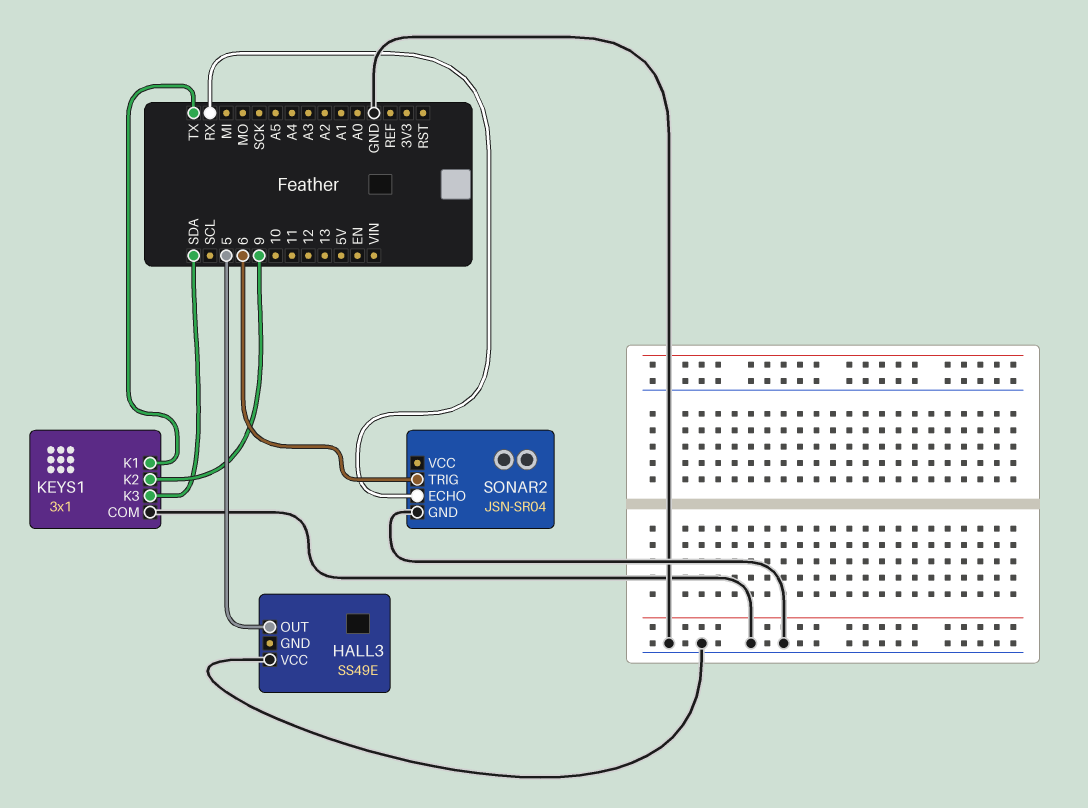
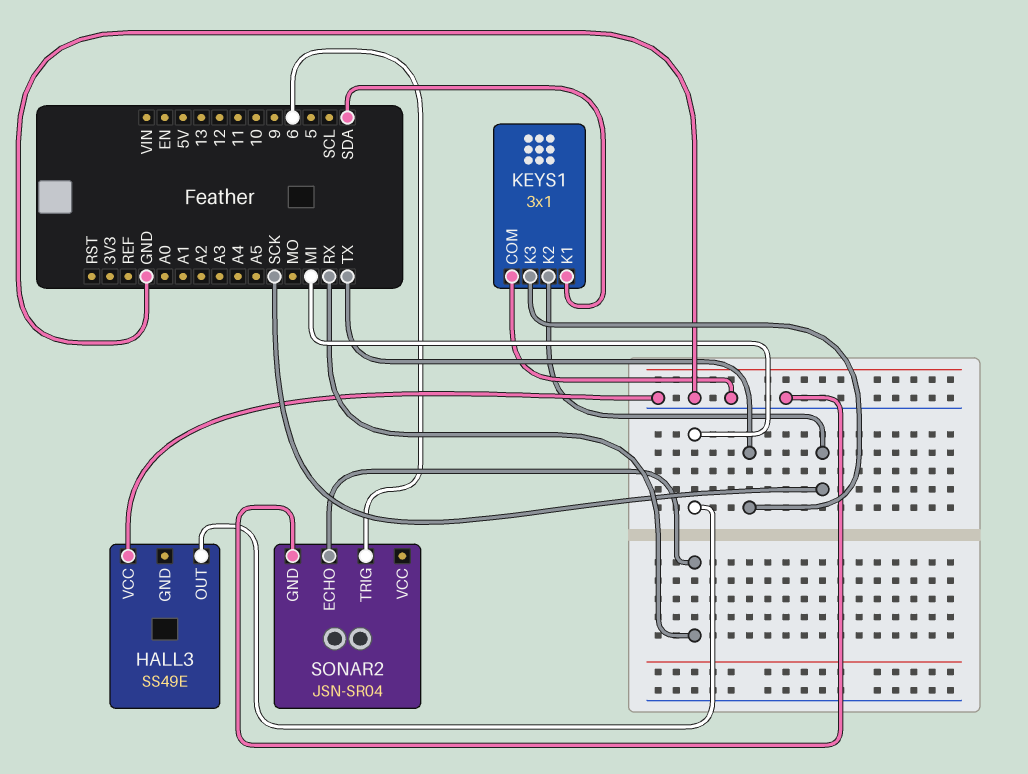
HALL3 pin OUT: 5 -> MI
KEYS1 pin K1: TX -> SDA
KEYS1 pin K2: 9 -> SCK
KEYS1 pin K3: SDA -> TX

